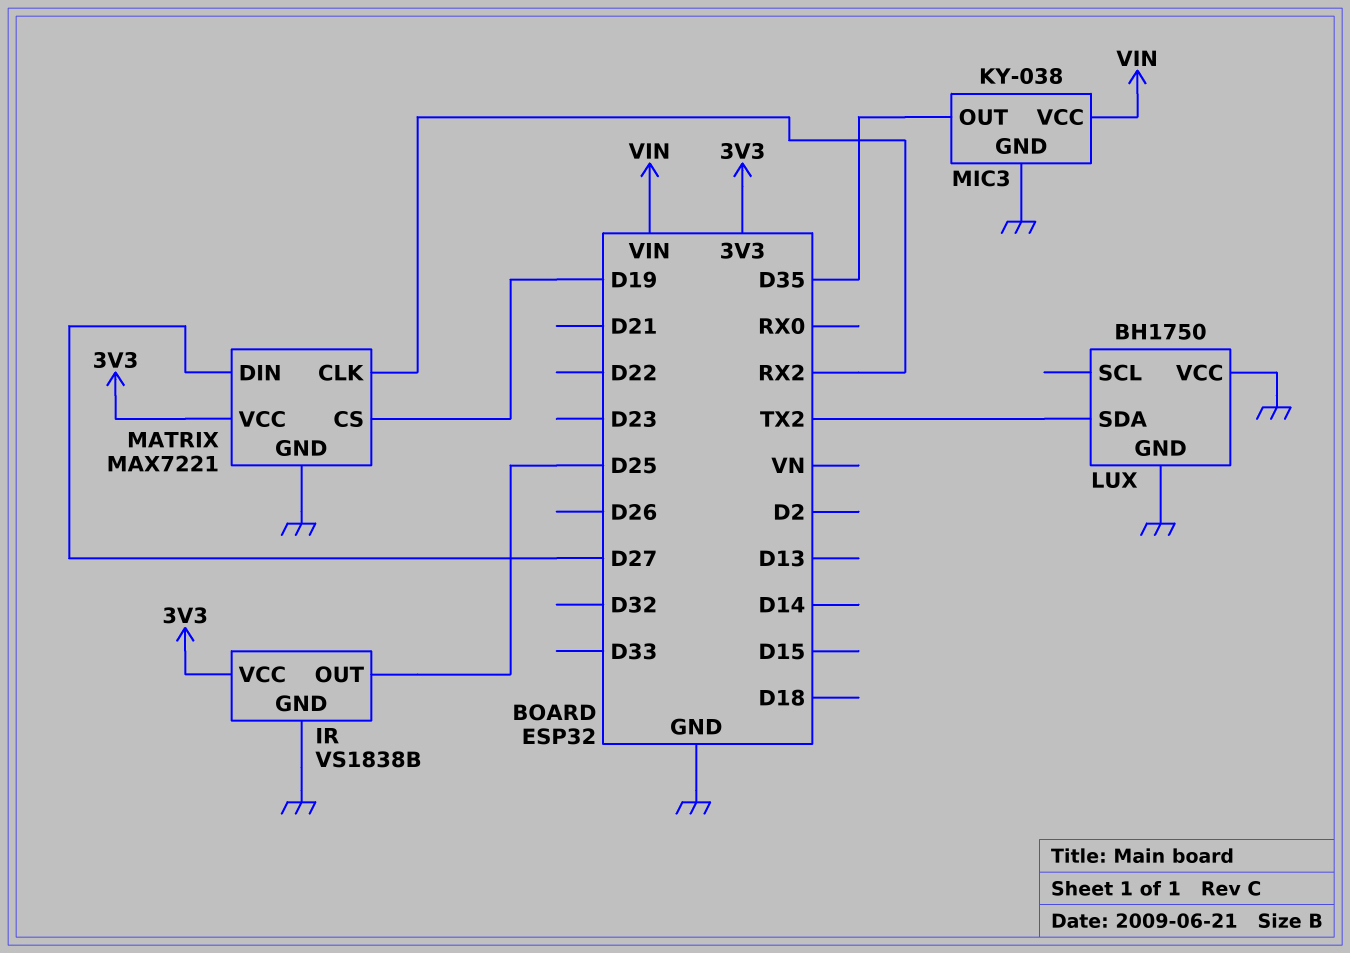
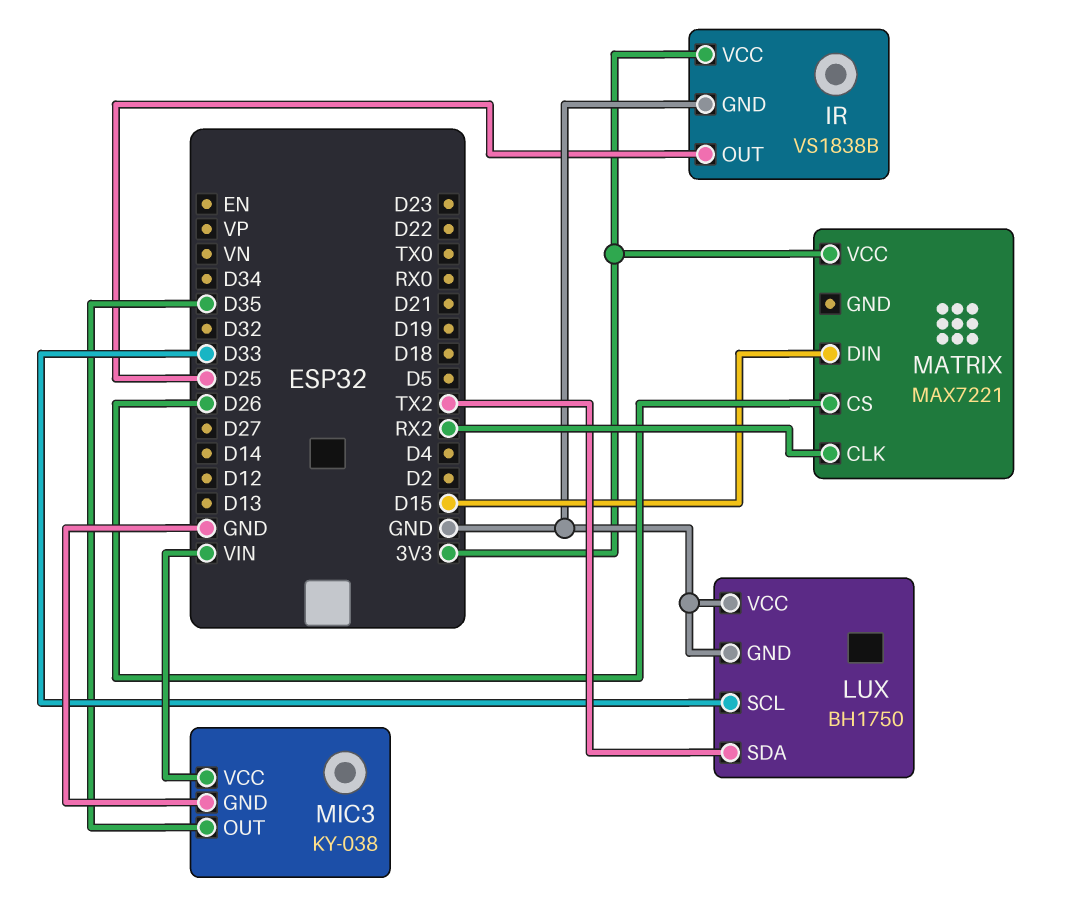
LUX pin SCL: none -> D33
MATRIX pin CS: D19 -> D26
MATRIX pin DIN: D27 -> D15
MATRIX pin GND: GND -> none

